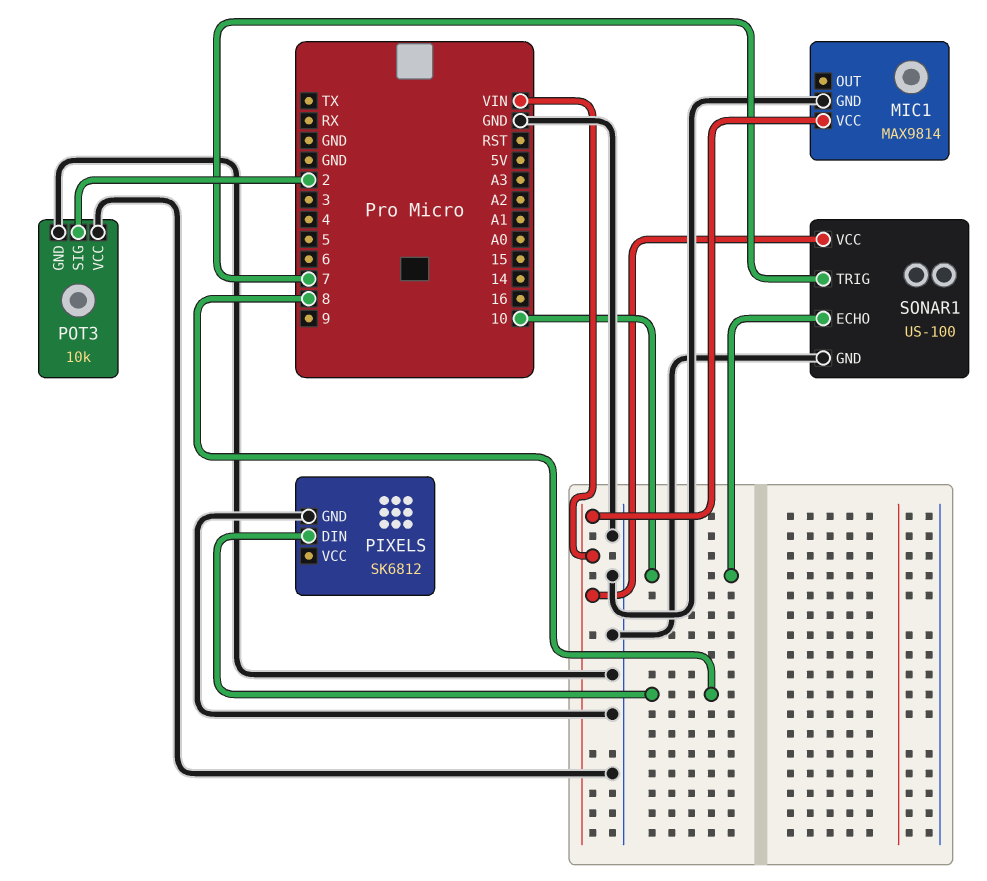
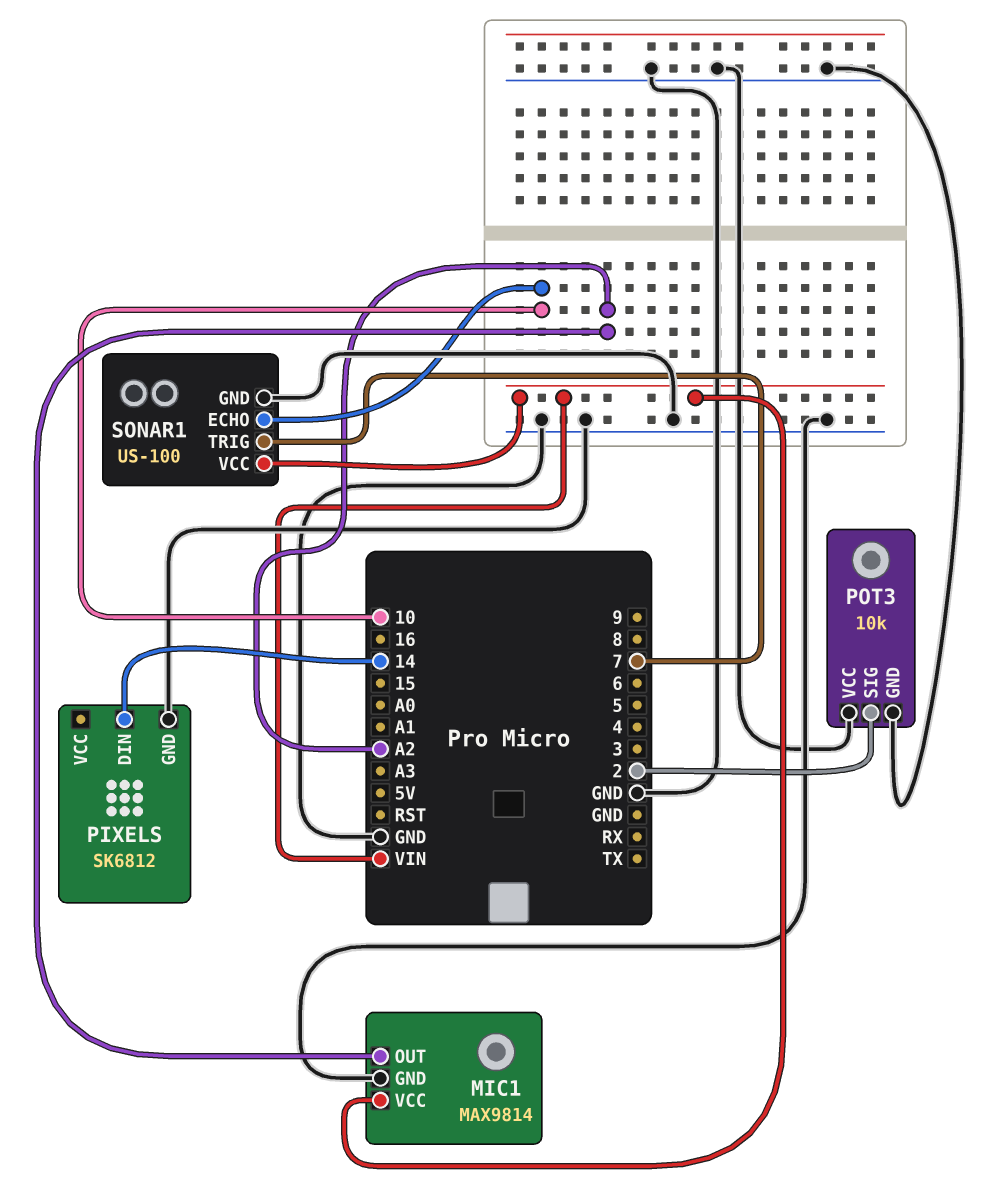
MIC1 pin OUT: none -> A2
PIXELS pin DIN: 8 -> 14

